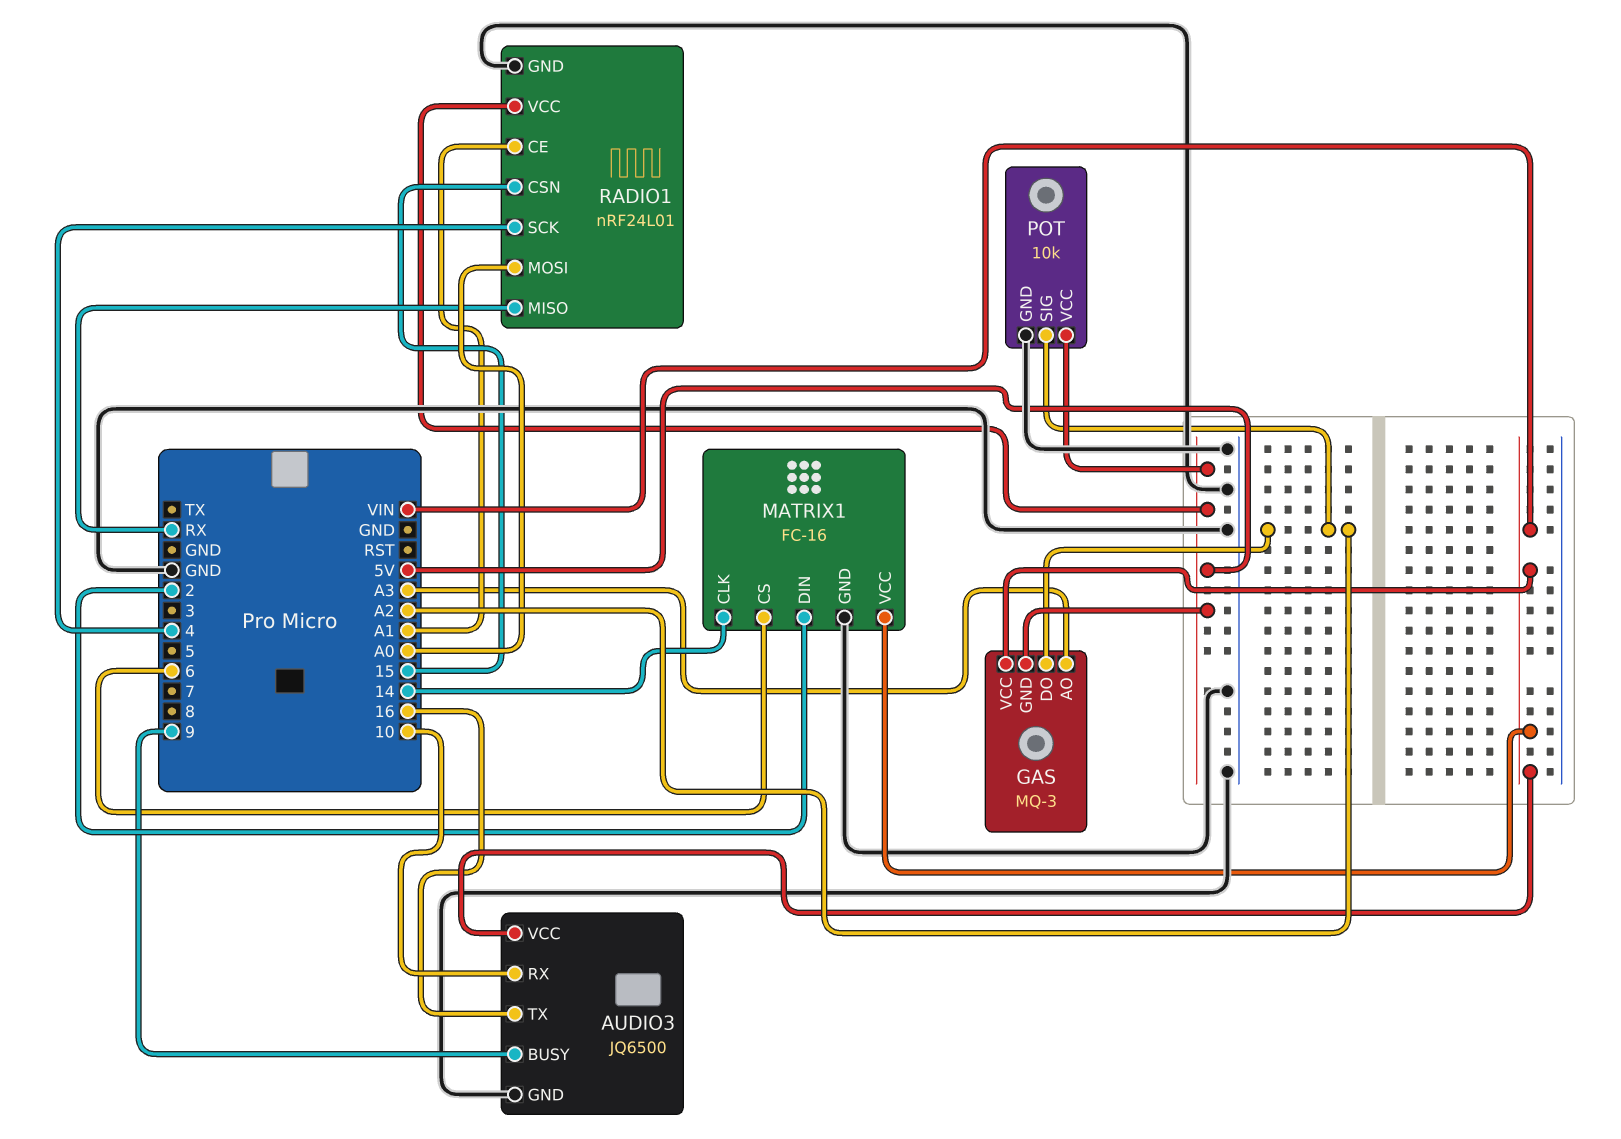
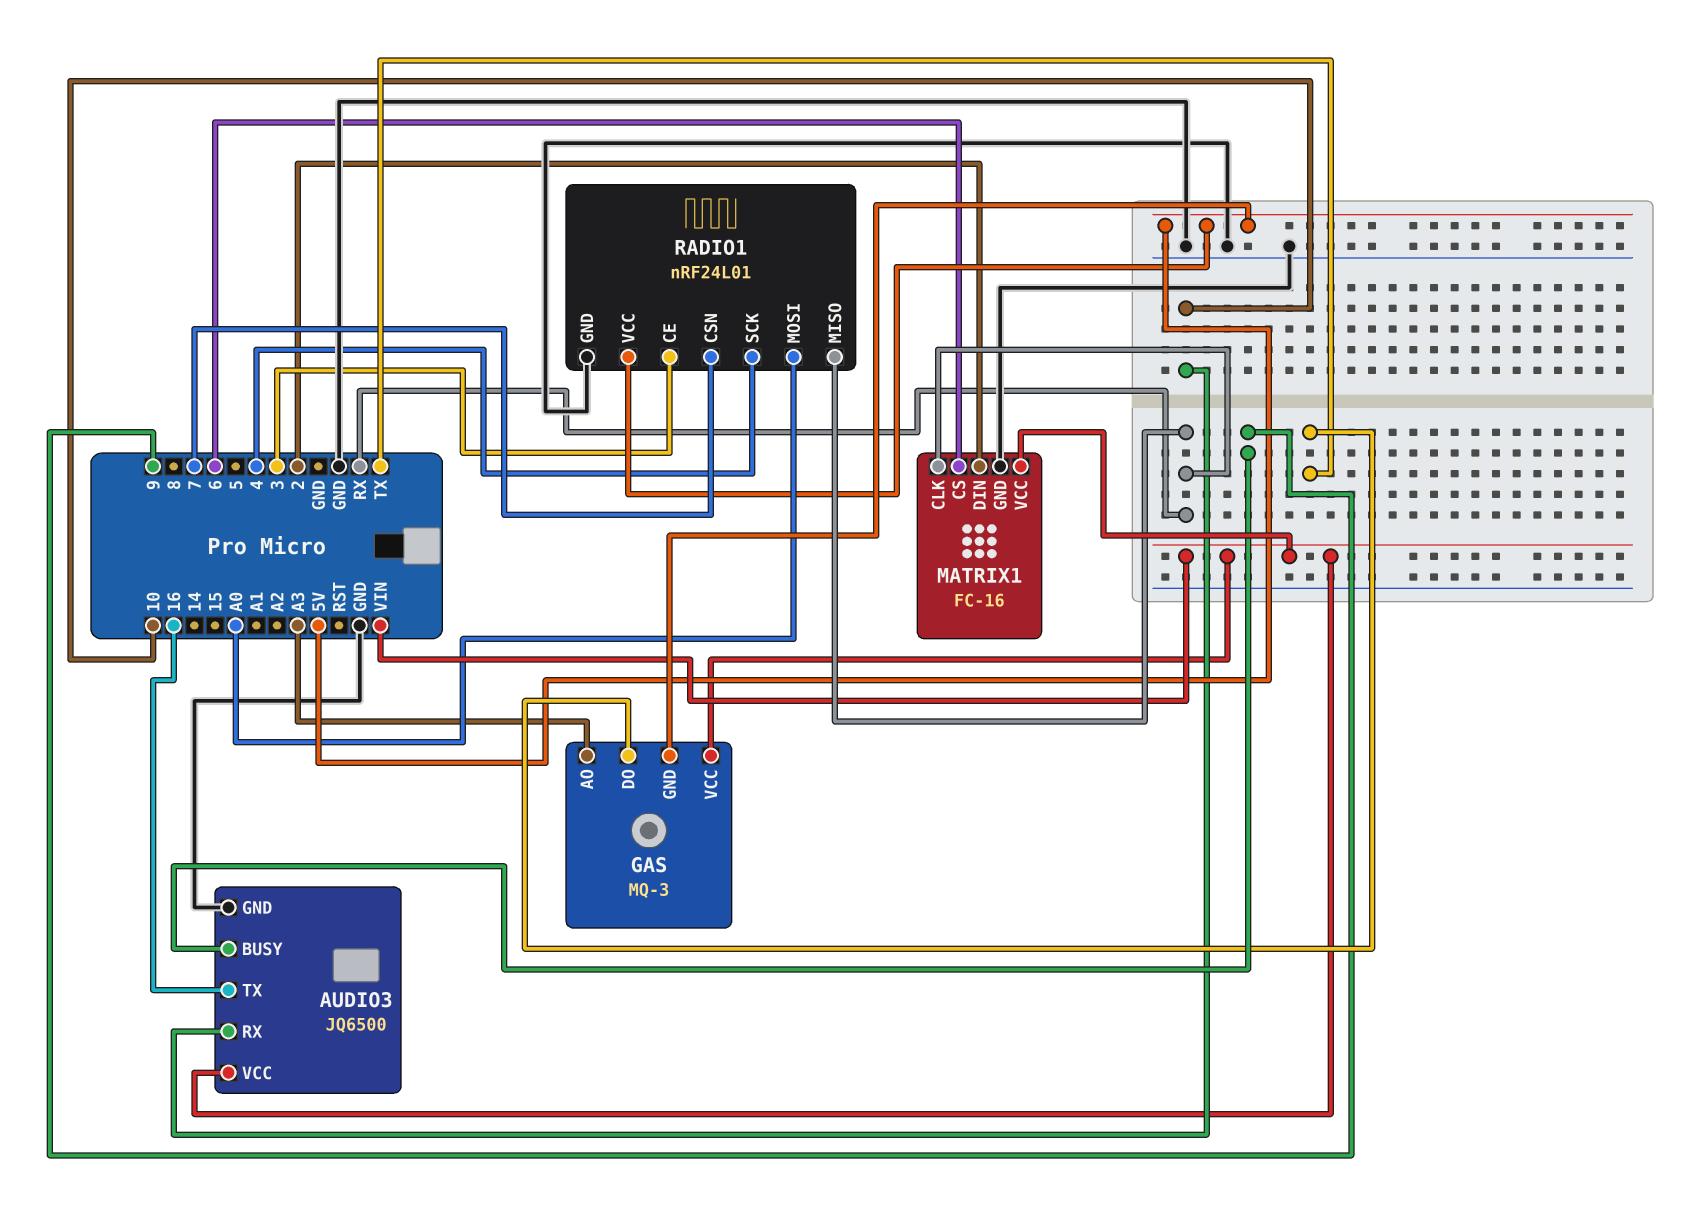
GAS pin DO: A2 -> TX
MATRIX1 pin CLK: 14 -> RX
POT: 10k -> none
POT pin GND: GND -> none
POT pin SIG: A2 -> none
POT pin VCC: 5V -> none
RADIO1 pin CE: A1 -> 3
RADIO1 pin CSN: 15 -> 7

